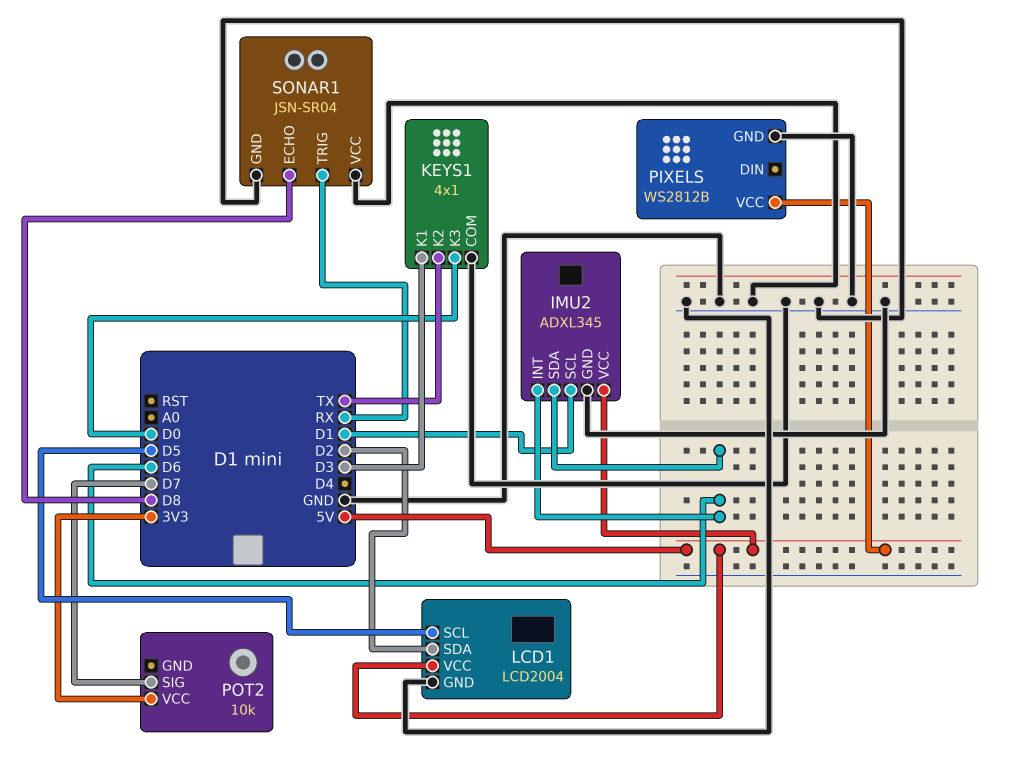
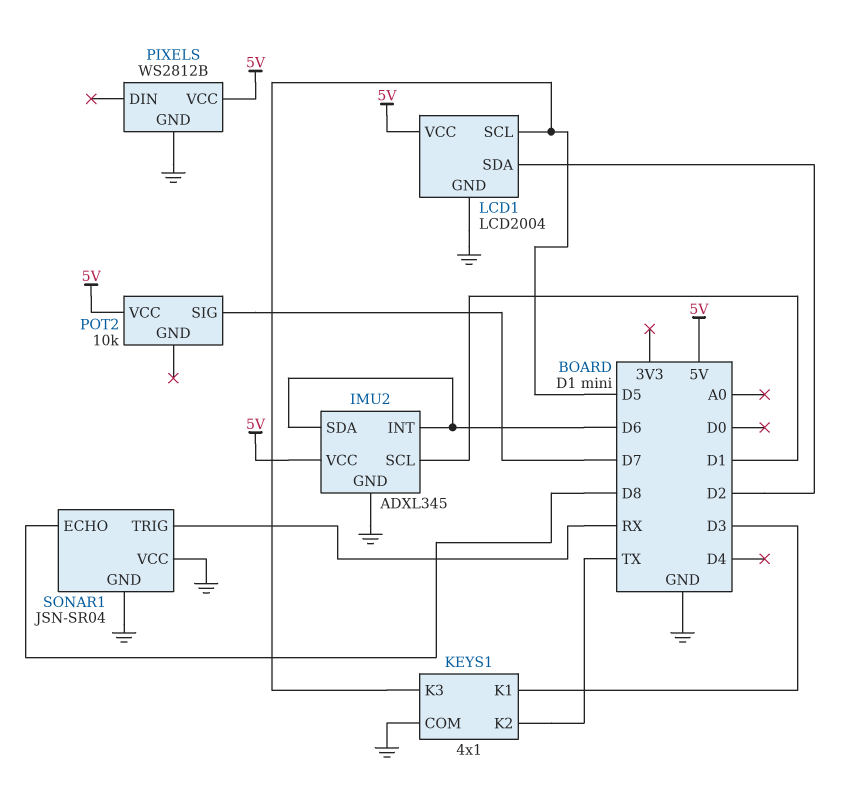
KEYS1 pin K3: D0 -> D5
POT2 pin VCC: 3V3 -> 5V

